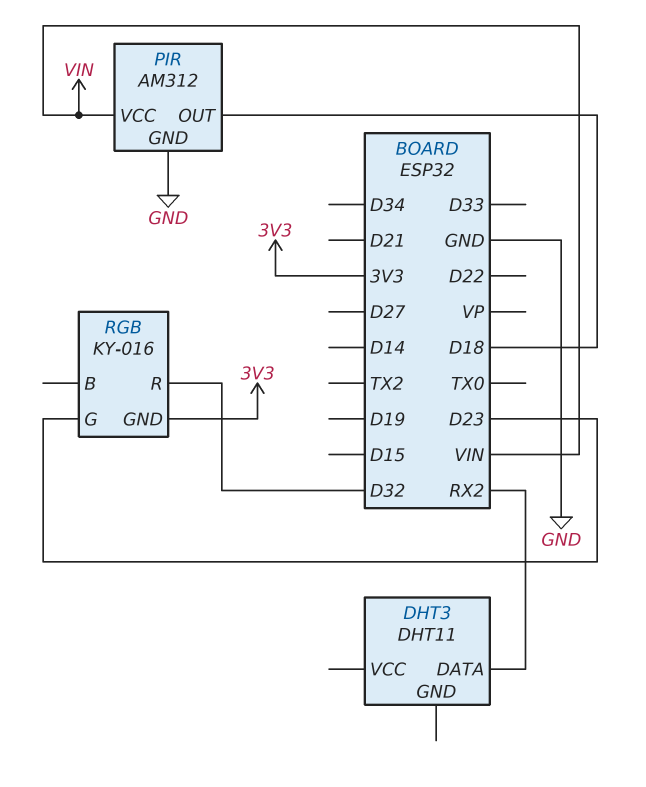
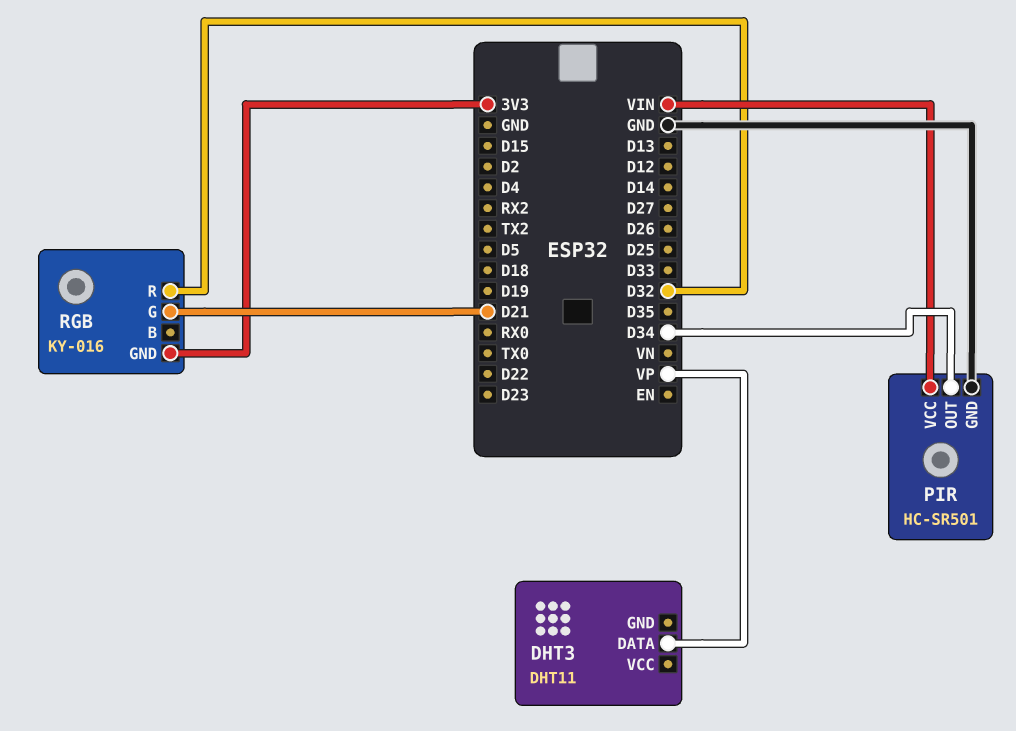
DHT3 pin DATA: RX2 -> VP
PIR: AM312 -> HC-SR501
PIR pin OUT: D18 -> D34
RGB pin G: D23 -> D21

